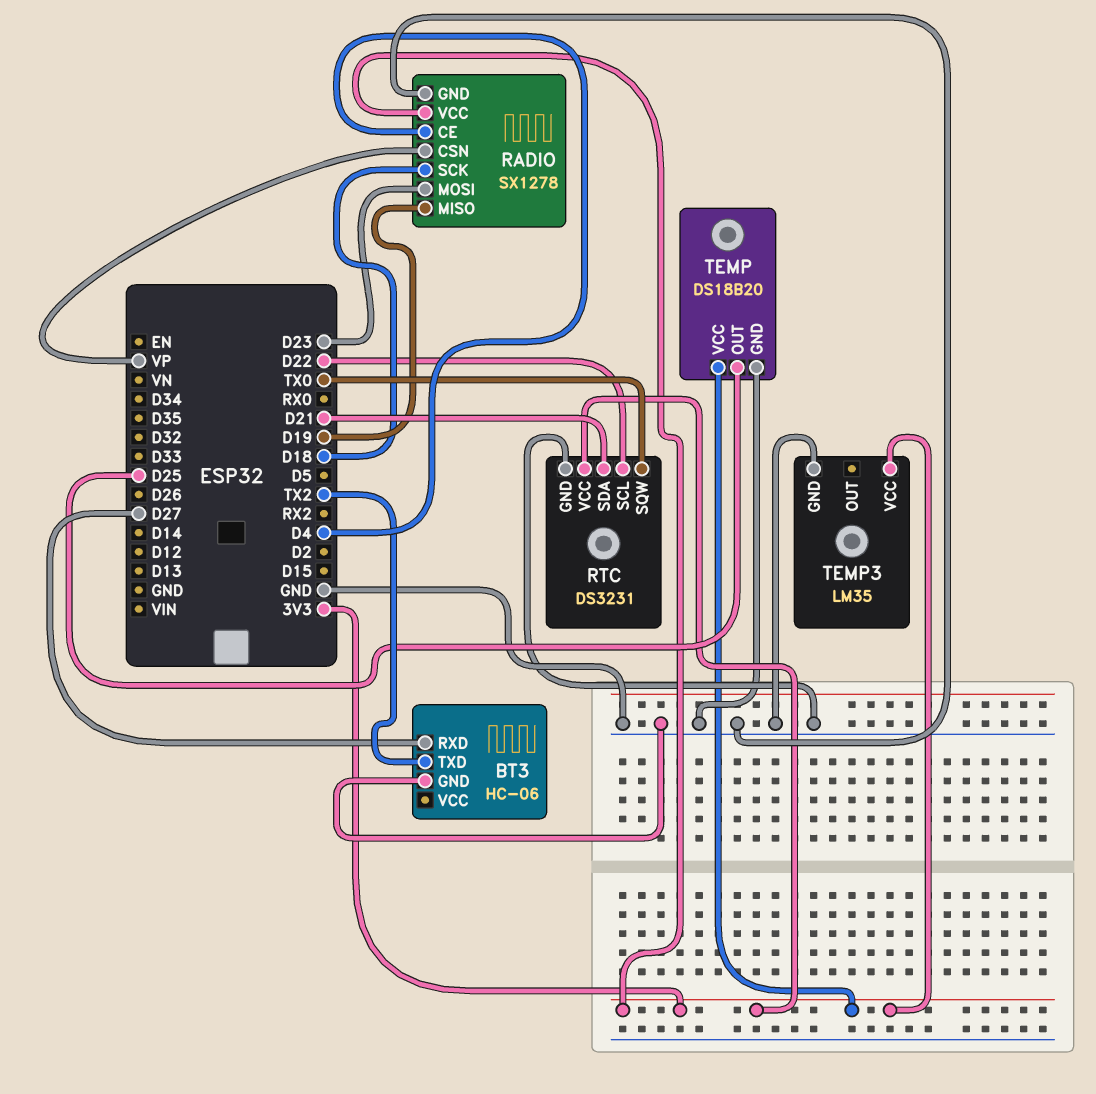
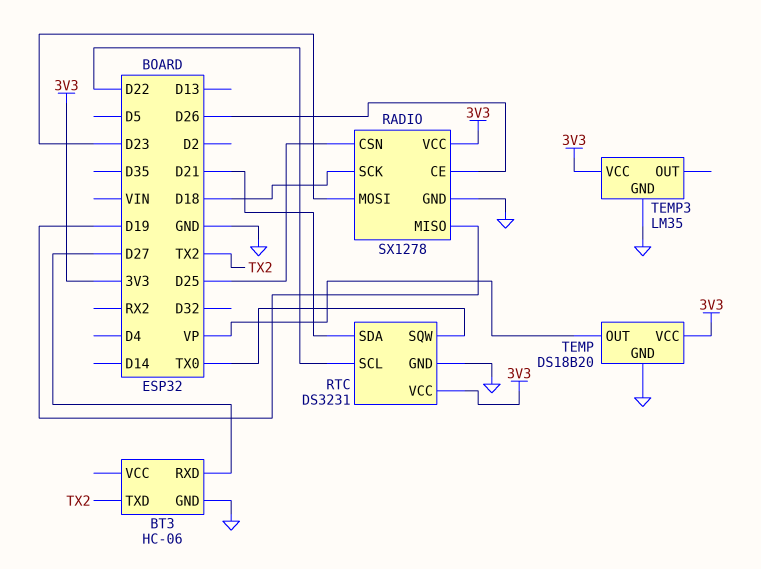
RADIO pin CE: D4 -> D26
RADIO pin CSN: VP -> D25
TEMP pin OUT: D25 -> VP

